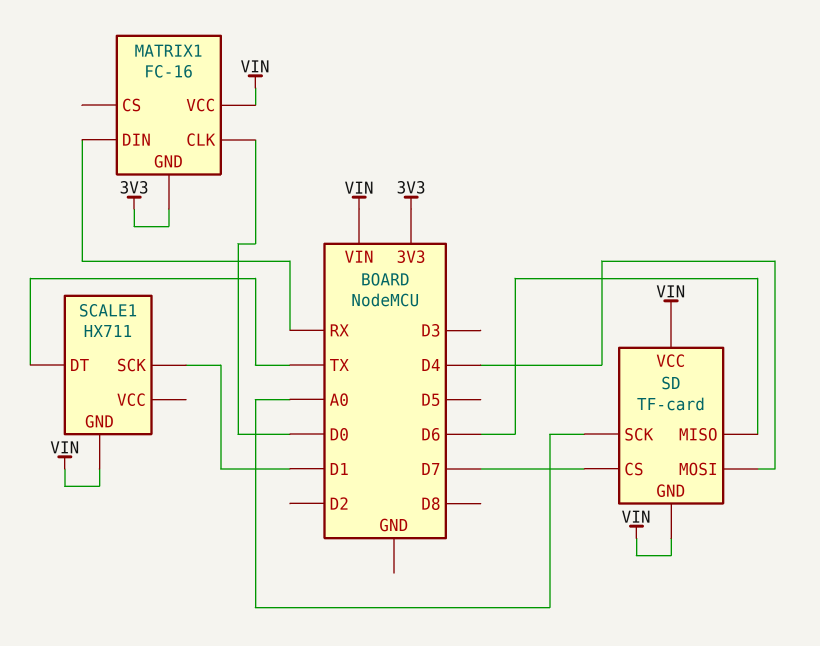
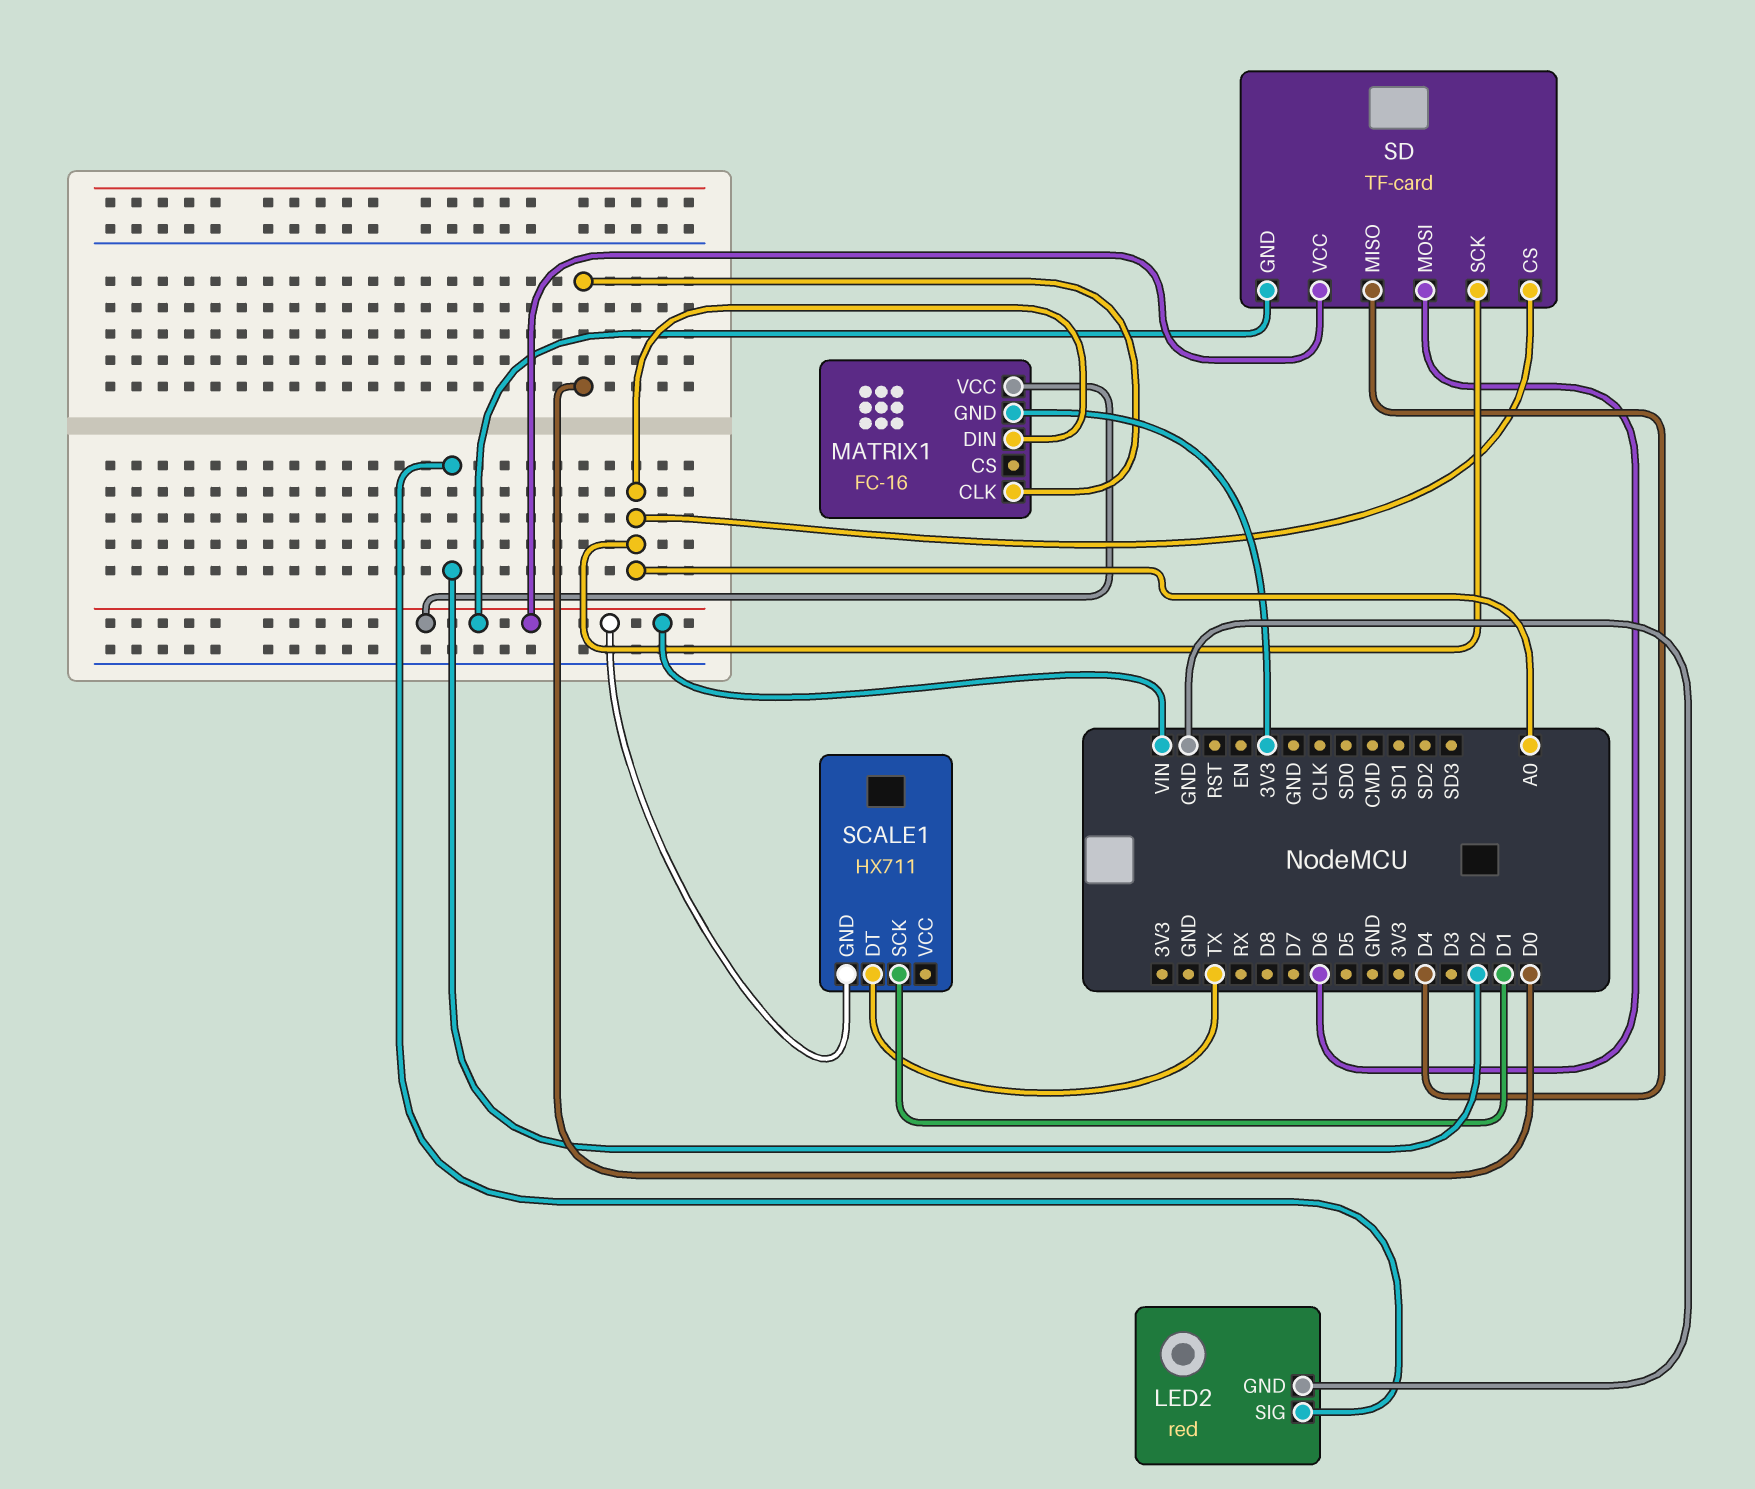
LED2: none -> red
LED2 pin GND: none -> GND
LED2 pin SIG: none -> D2
MATRIX1 pin DIN: RX -> A0
SD pin CS: D7 -> A0
SD pin MISO: D6 -> D4
SD pin MOSI: D4 -> D6

